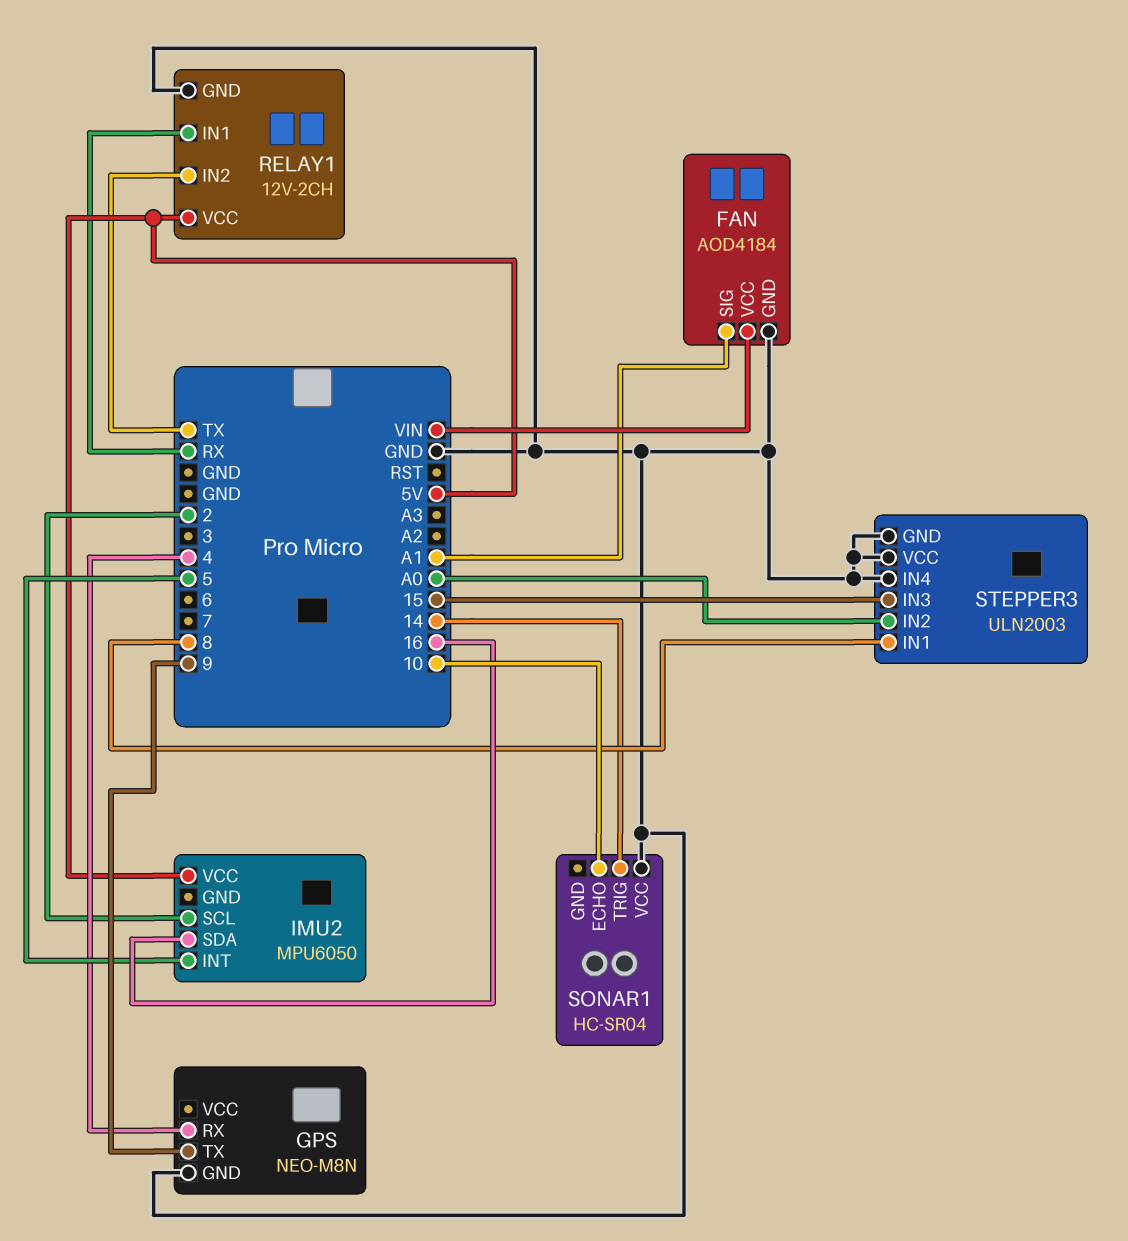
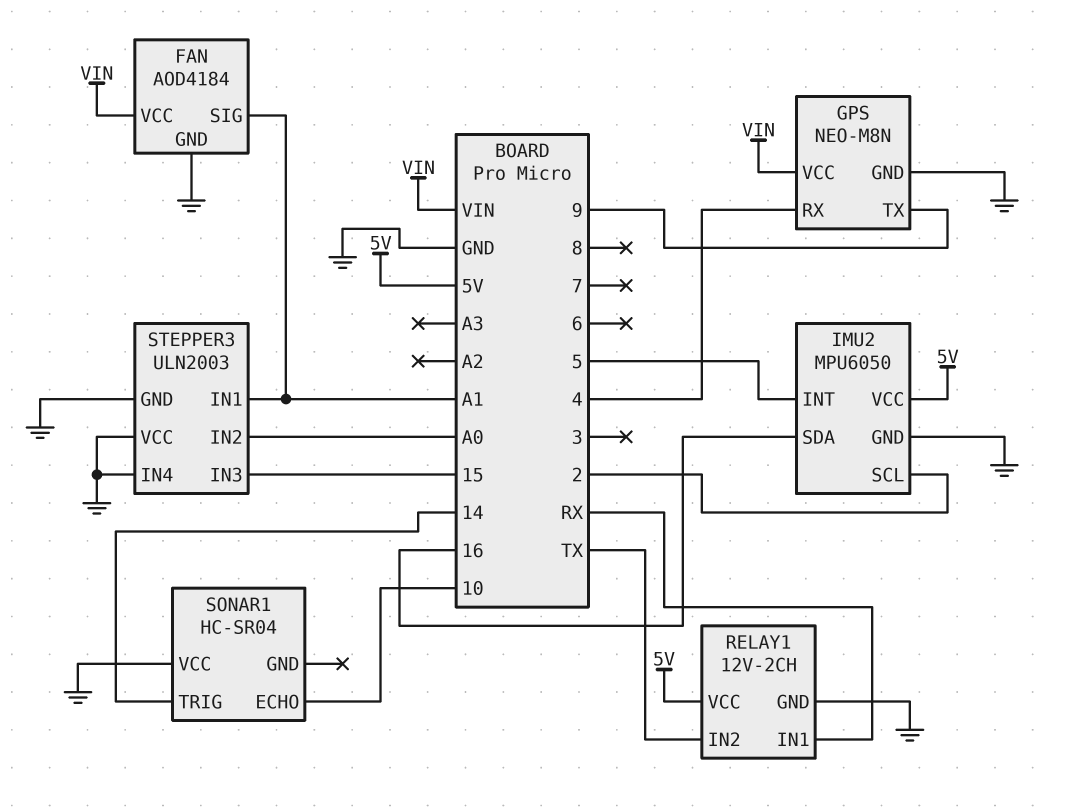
GPS pin VCC: none -> VIN
IMU2 pin GND: none -> GND
STEPPER3 pin IN1: 8 -> A1

